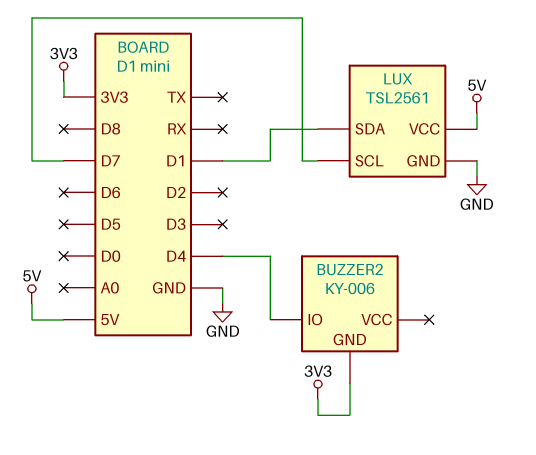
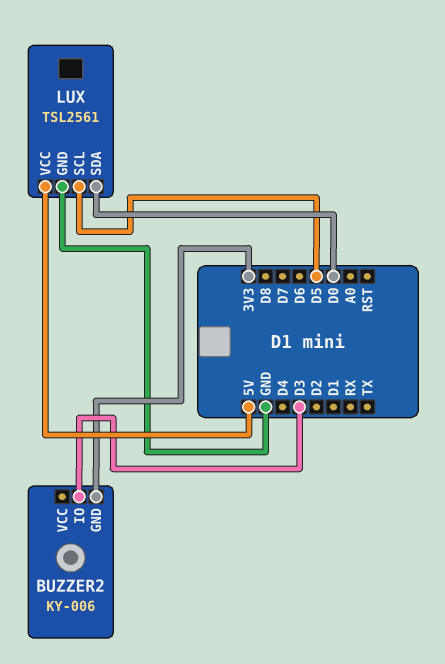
BUZZER2 pin IO: D4 -> D3
LUX pin SCL: D7 -> D5
LUX pin SDA: D1 -> D0

